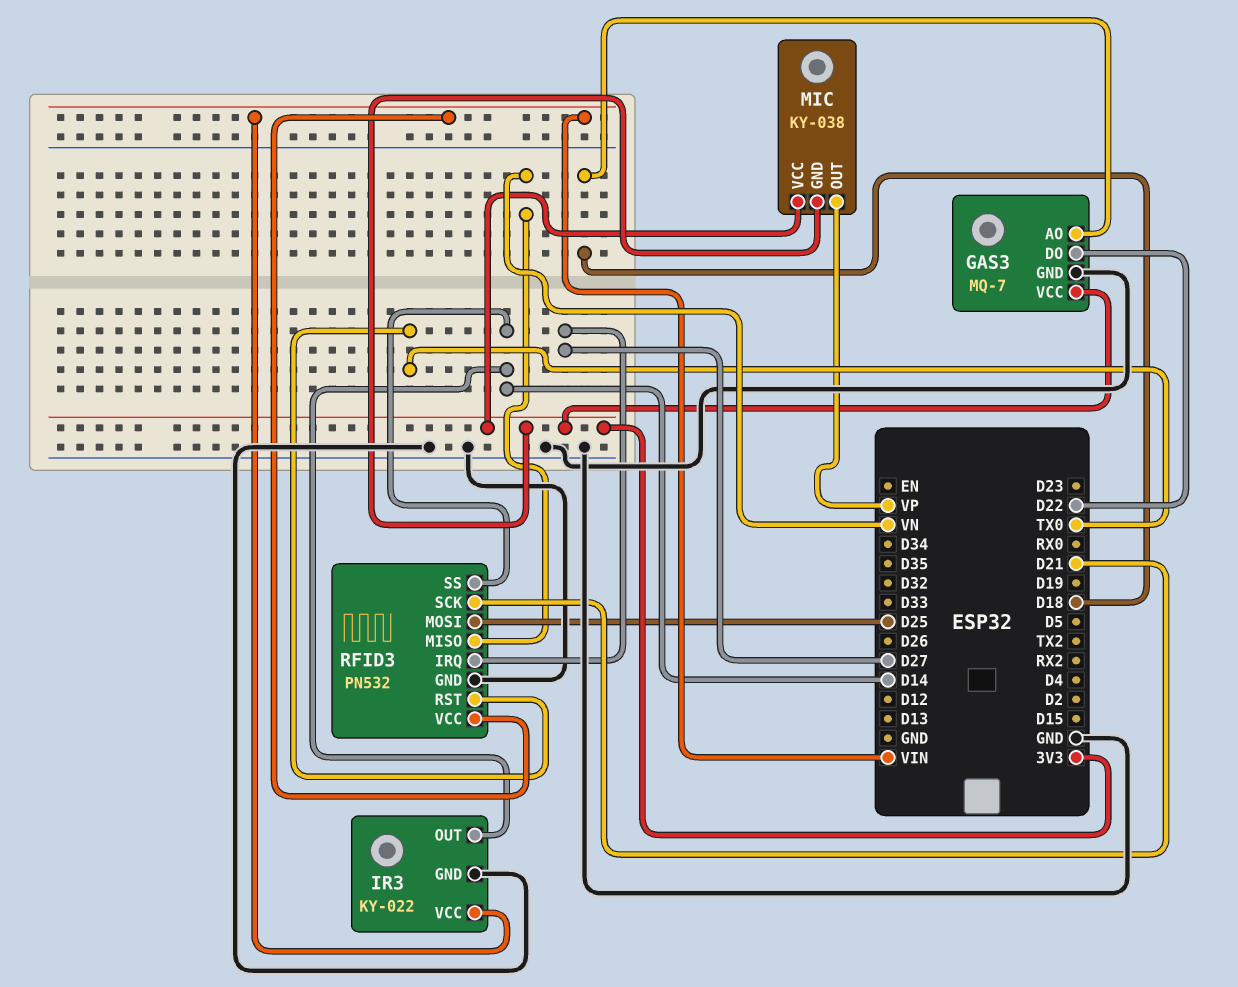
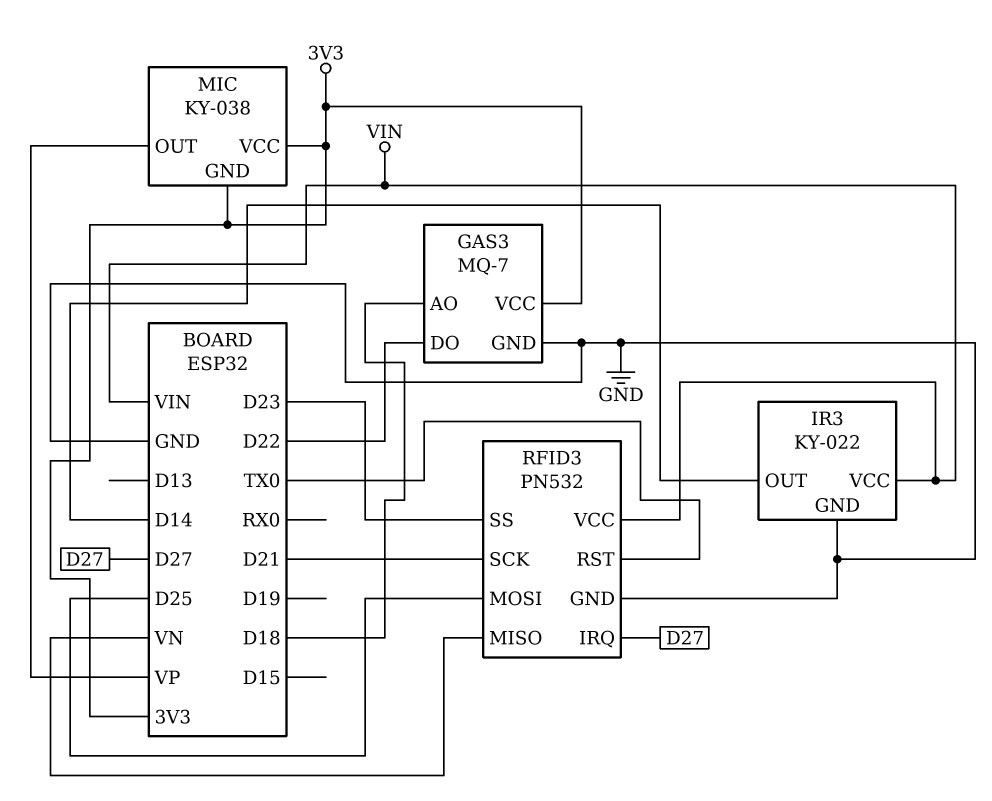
RFID3 pin SS: D14 -> D23

